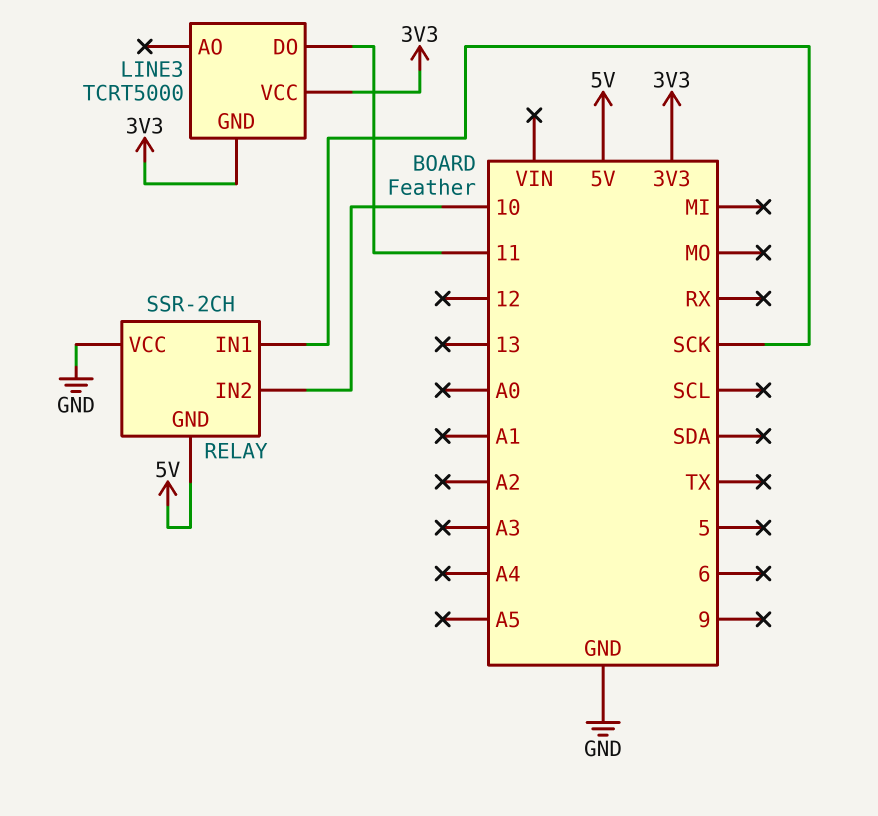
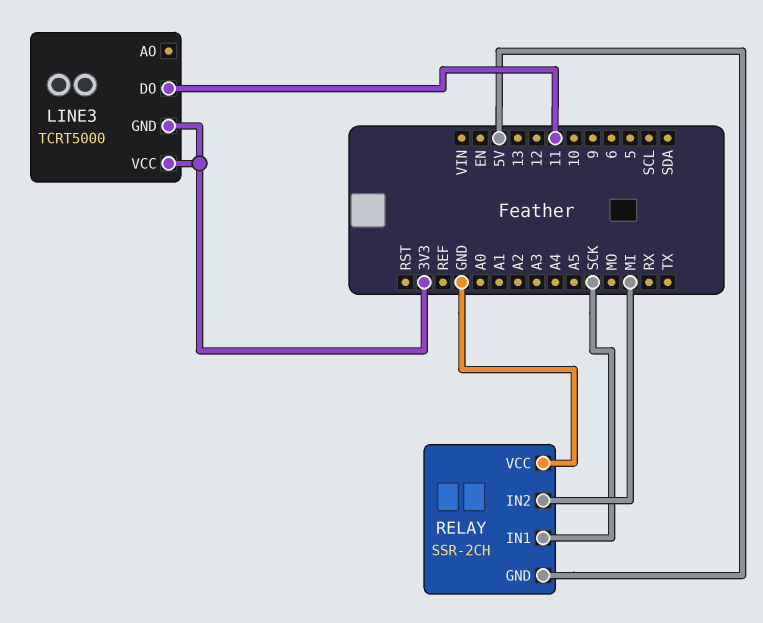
RELAY pin IN2: 10 -> MI

